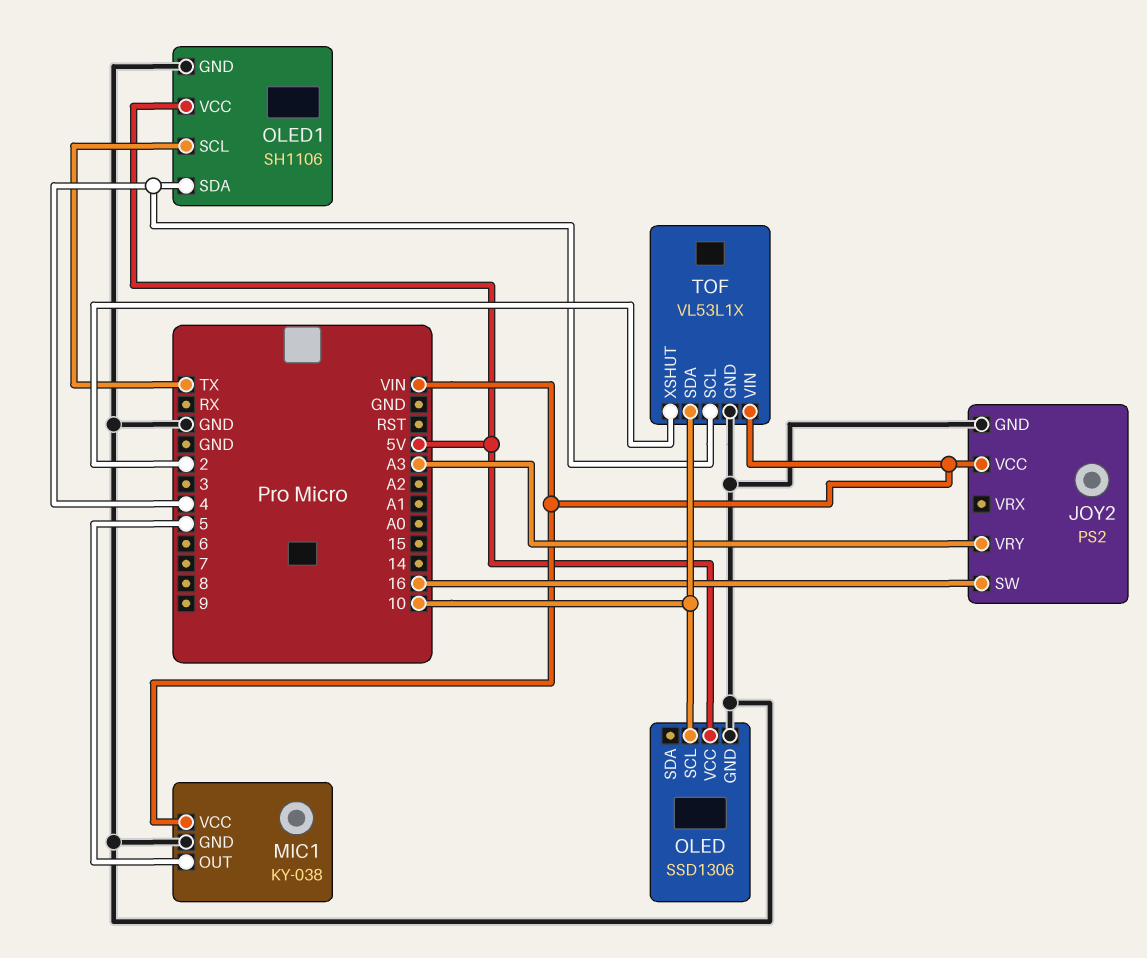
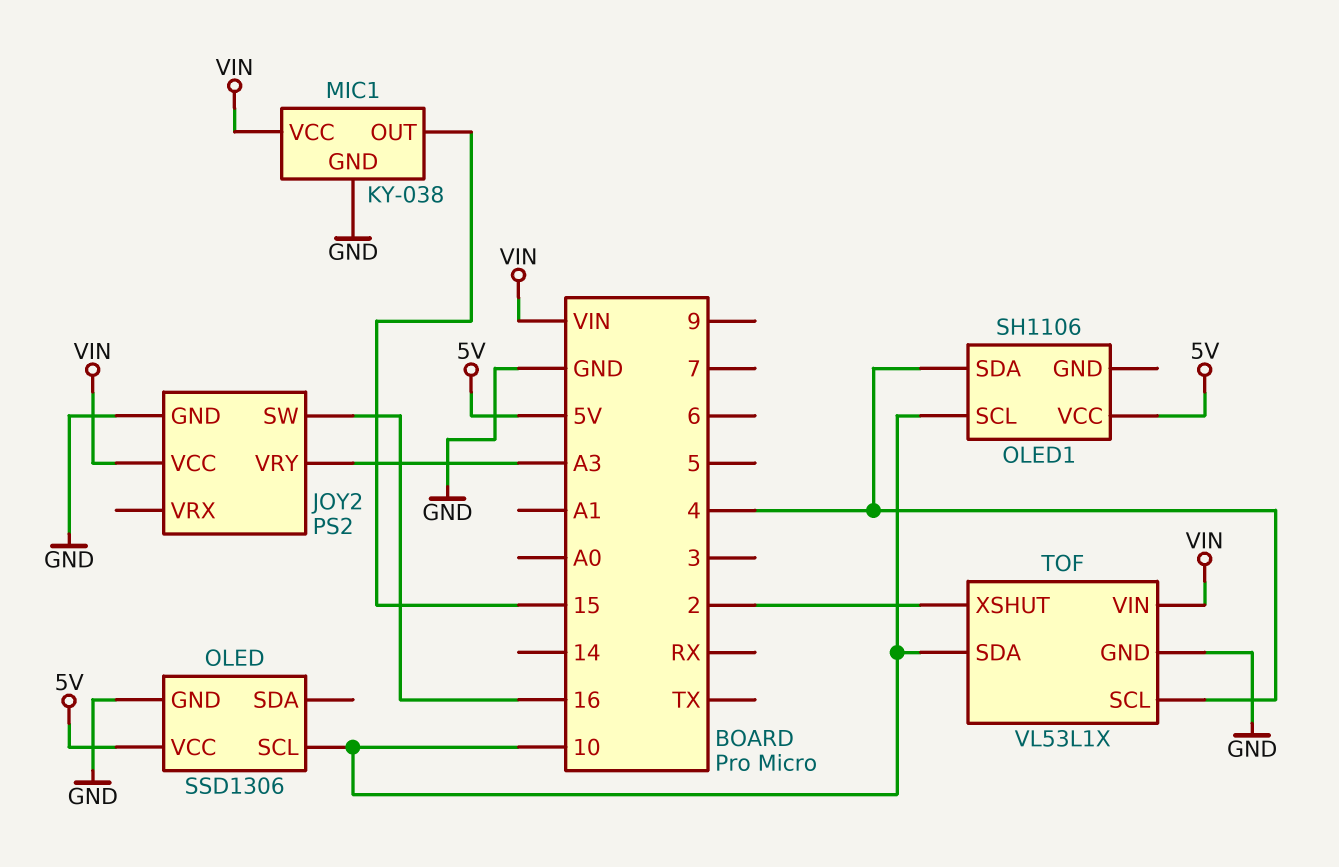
MIC1 pin OUT: 5 -> 15
OLED1 pin GND: GND -> none
OLED1 pin SCL: TX -> 10

